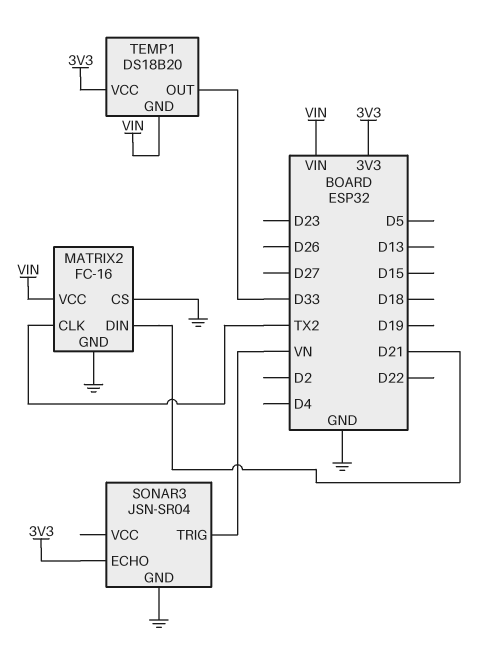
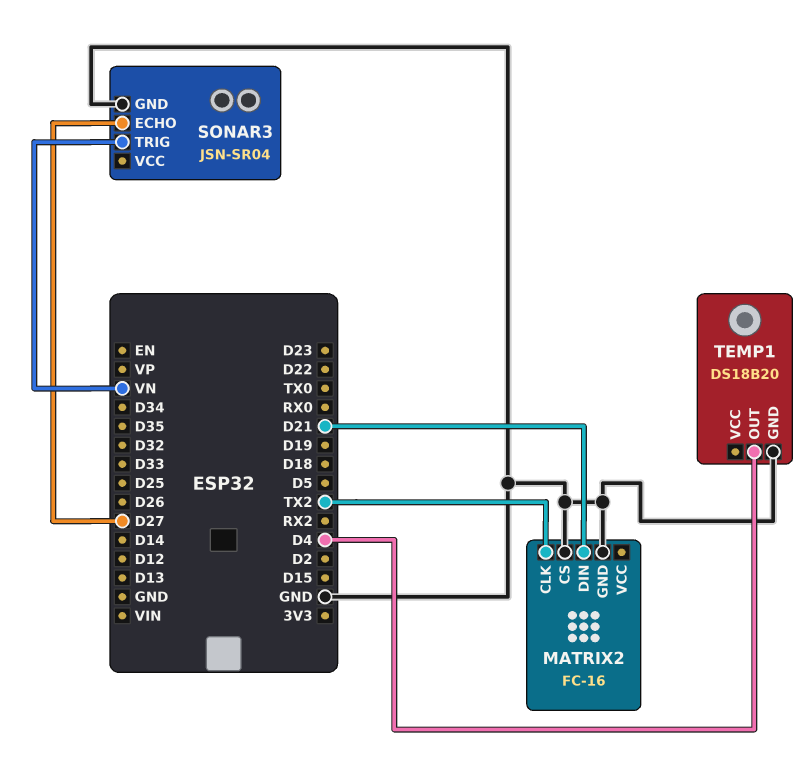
MATRIX2 pin VCC: VIN -> none
SONAR3 pin ECHO: 3V3 -> D27
TEMP1 pin GND: VIN -> GND
TEMP1 pin OUT: D33 -> D4
TEMP1 pin VCC: 3V3 -> none

